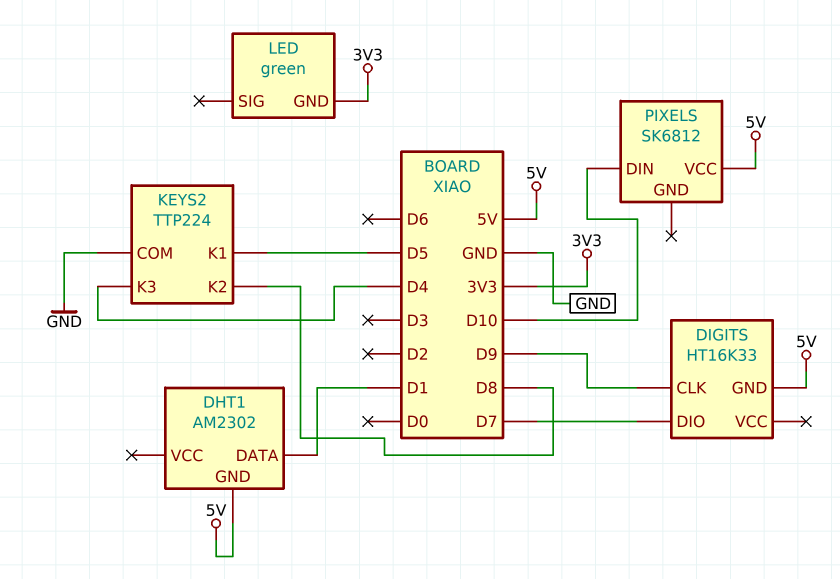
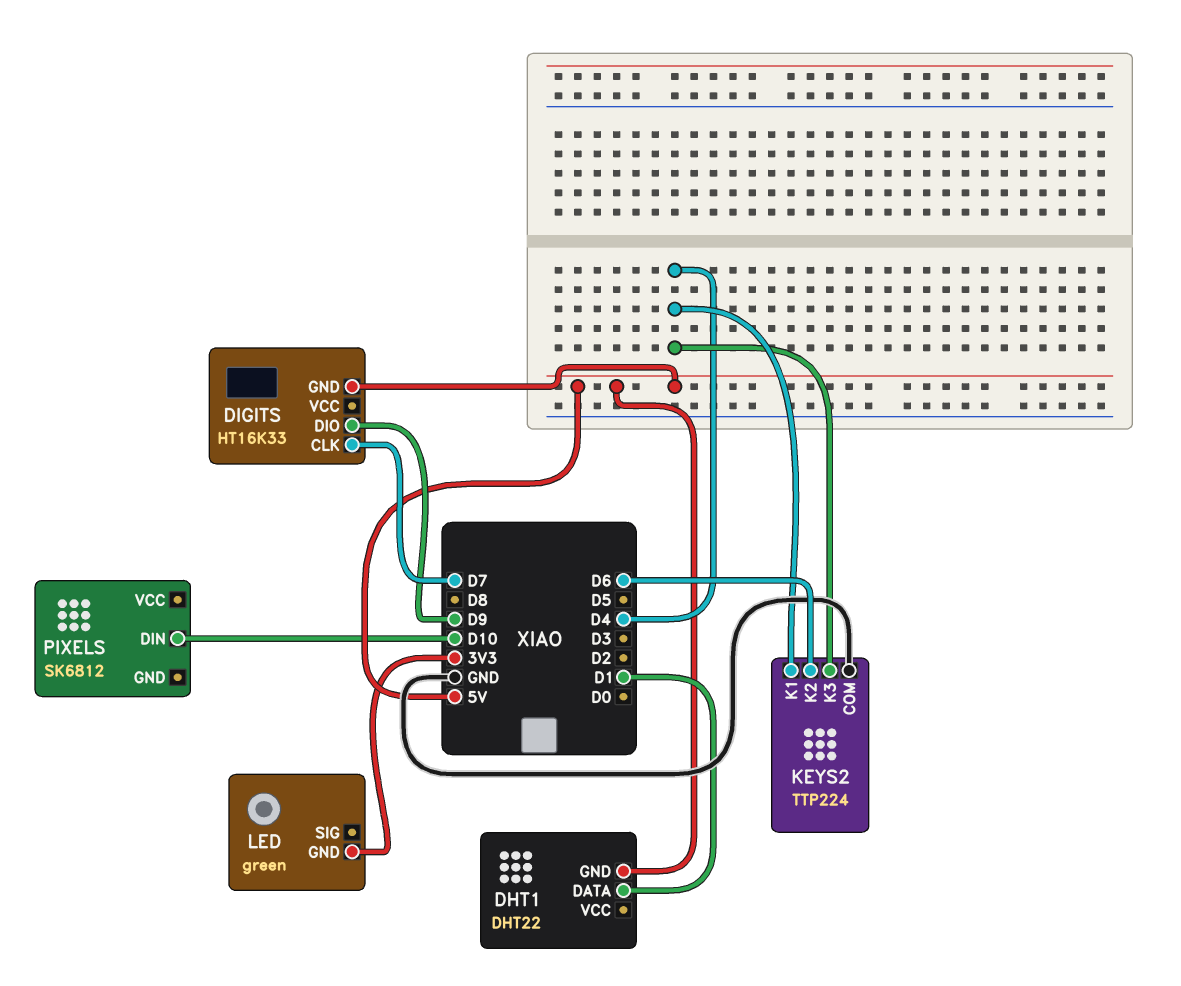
DHT1: AM2302 -> DHT22
DIGITS pin CLK: D9 -> D7
DIGITS pin DIO: D7 -> D9
KEYS2 pin K1: D5 -> D4
KEYS2 pin K2: D8 -> D6
PIXELS pin VCC: 5V -> none

